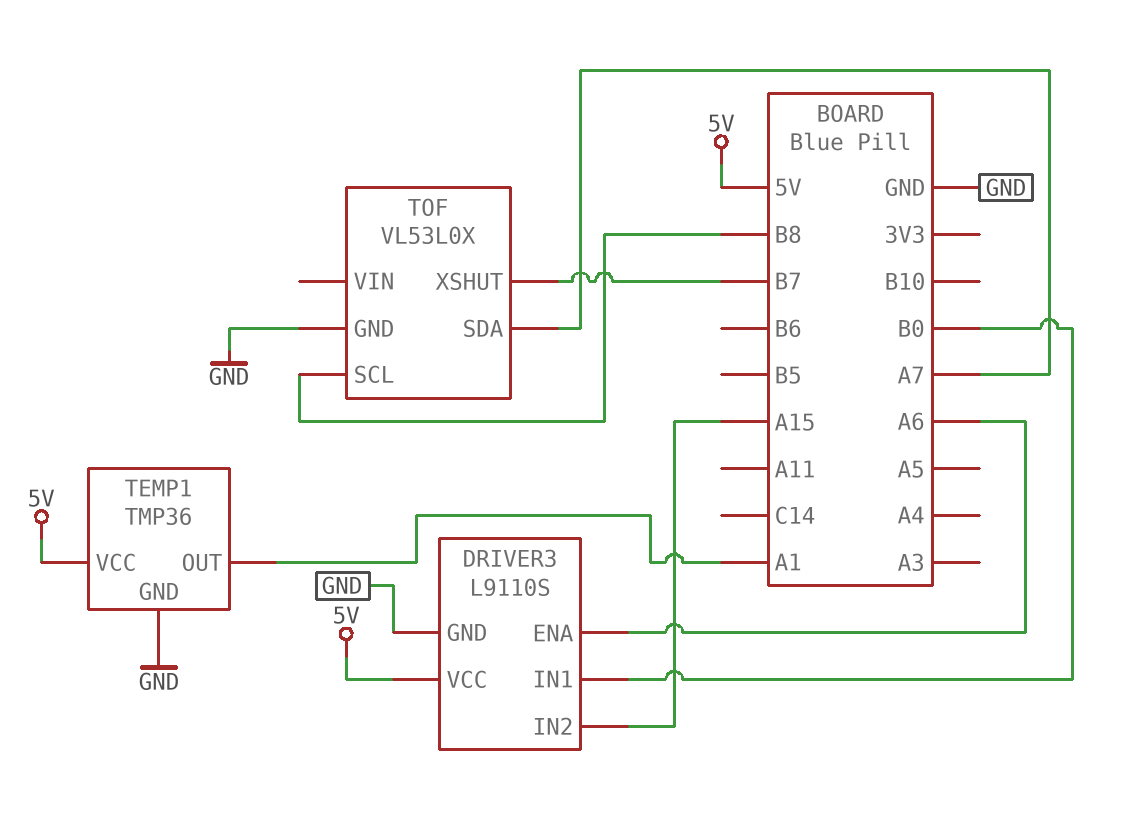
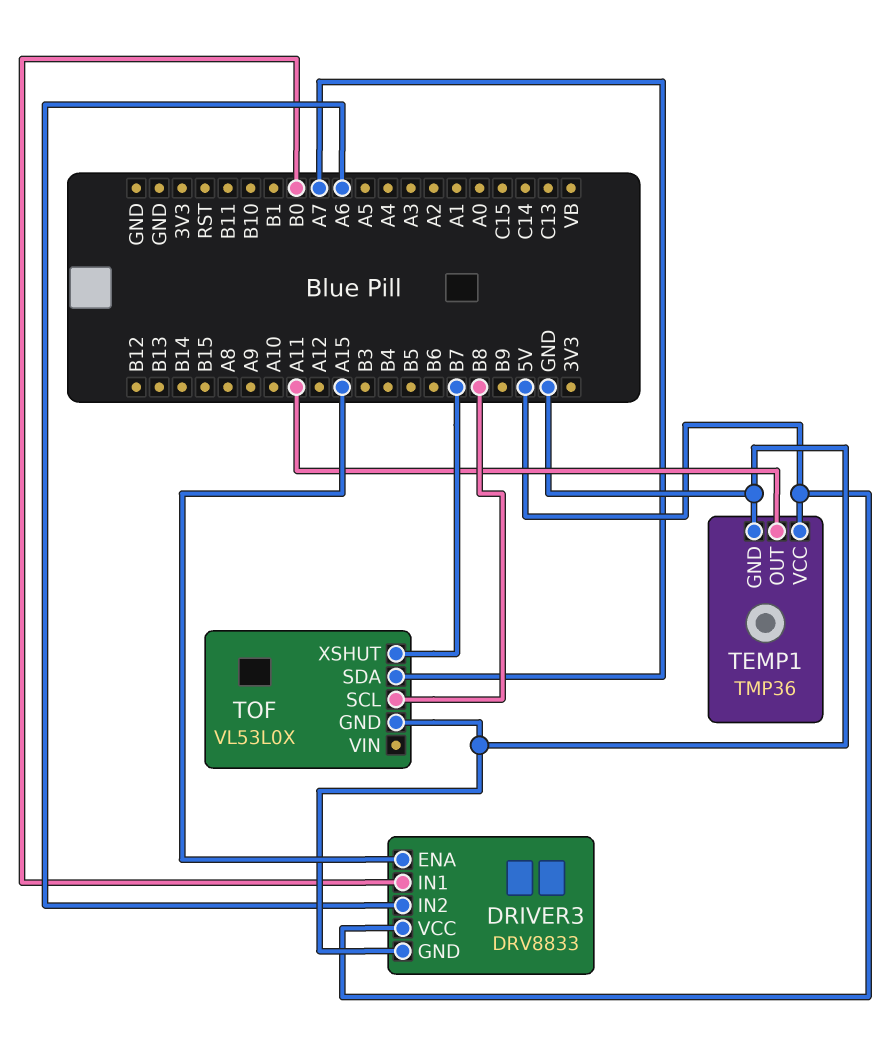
DRIVER3: L9110S -> DRV8833
DRIVER3 pin ENA: A6 -> A15
DRIVER3 pin IN2: A15 -> A6
TEMP1 pin OUT: A1 -> A11

